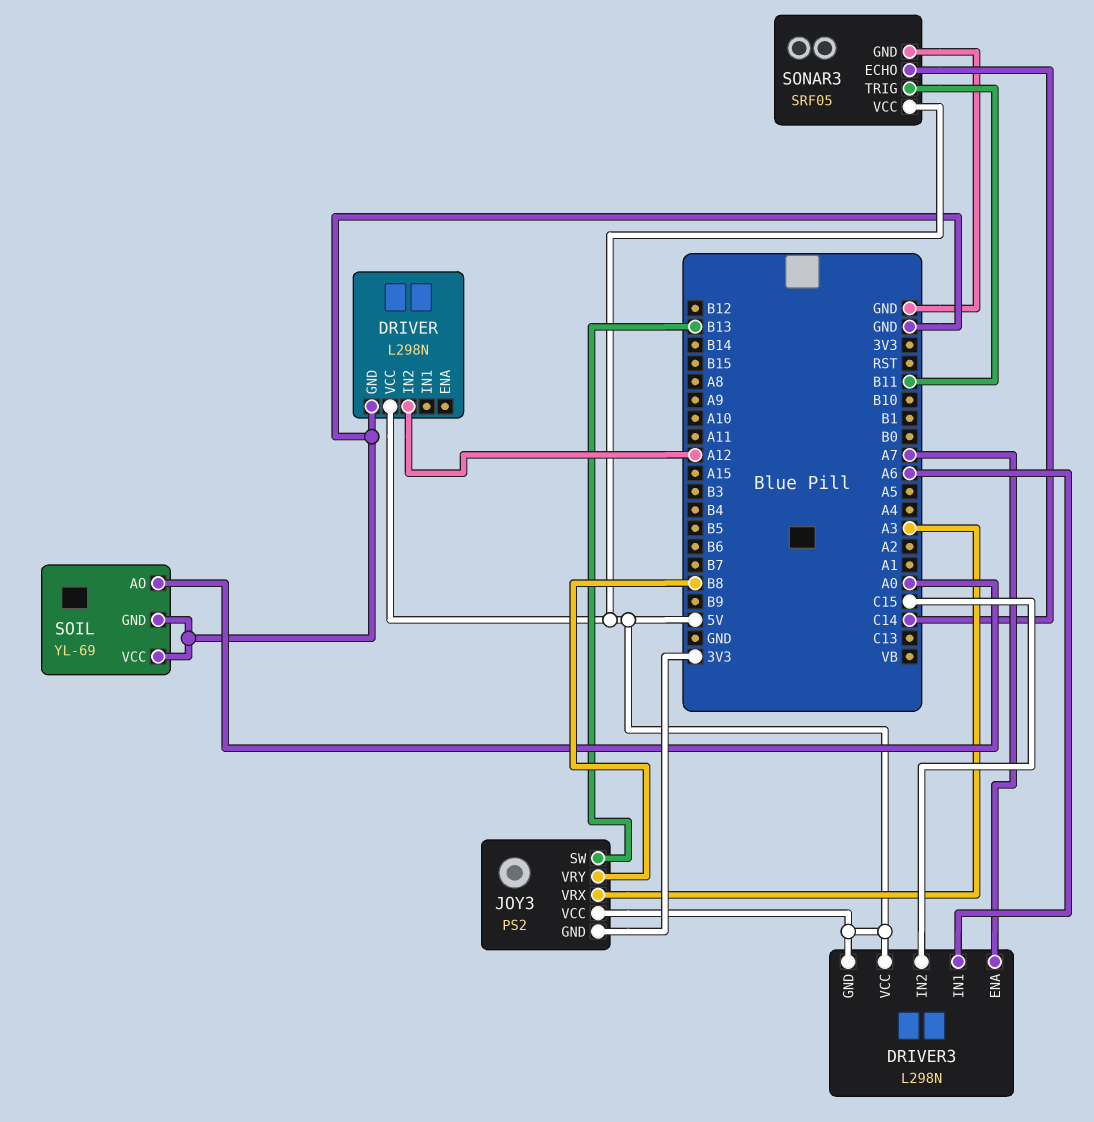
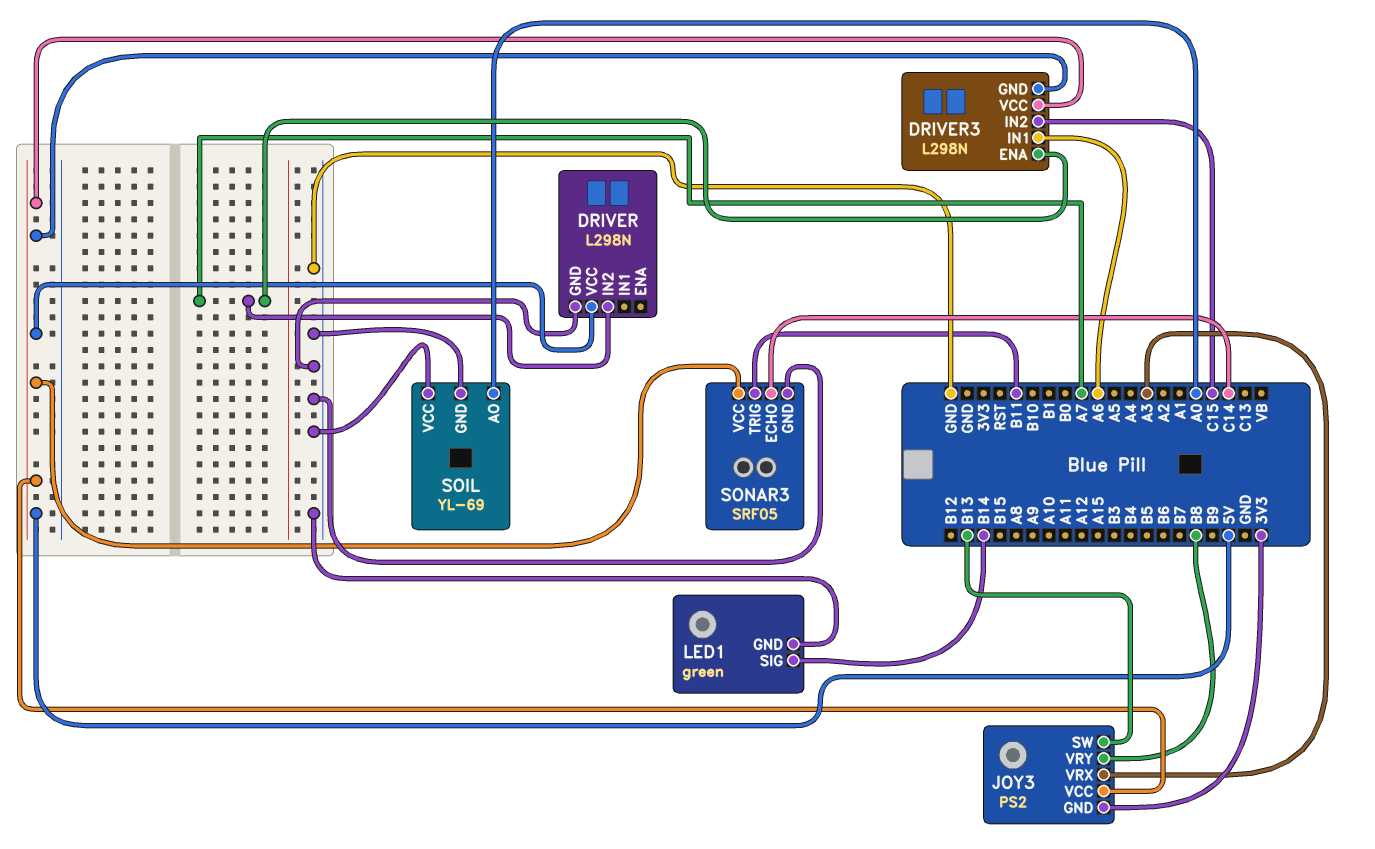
DRIVER pin IN2: A12 -> A7
LED1: none -> green
LED1 pin GND: none -> GND
LED1 pin SIG: none -> B14

